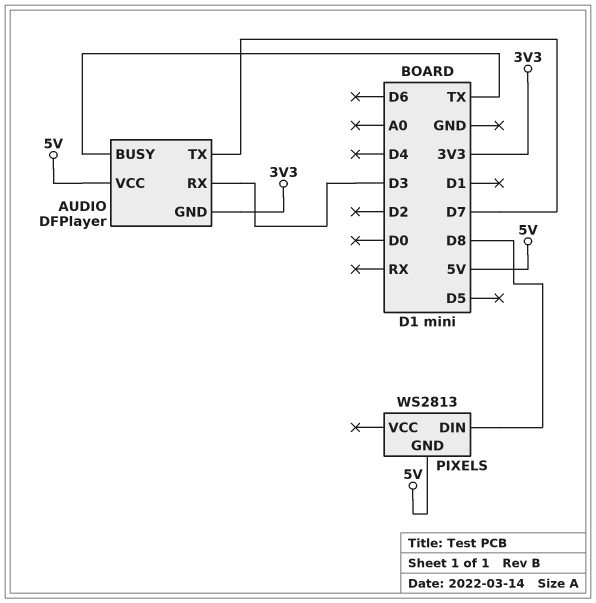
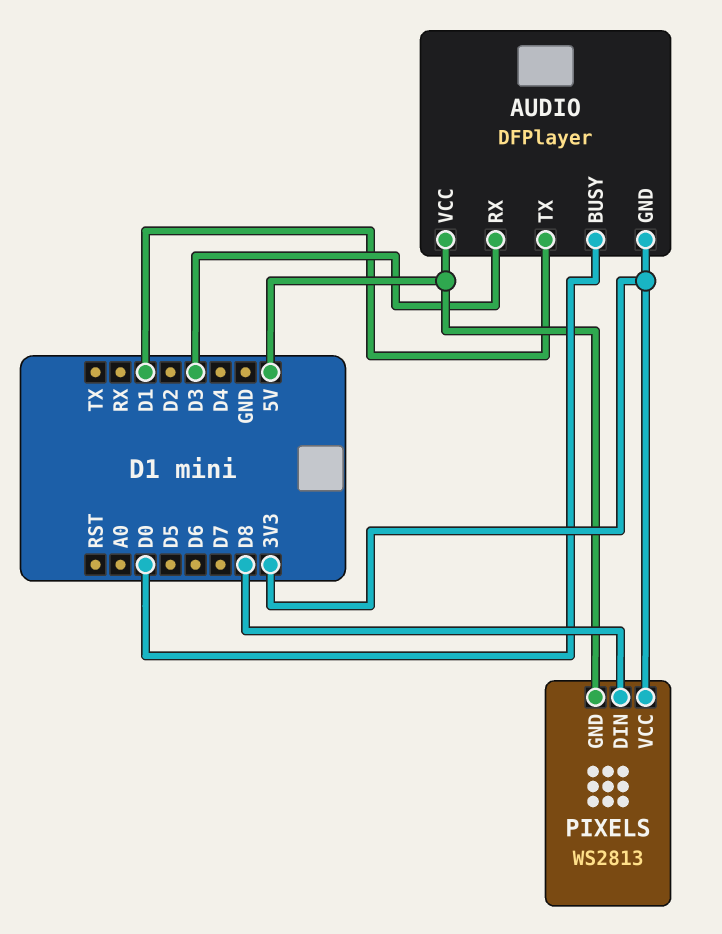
AUDIO pin BUSY: TX -> D0
AUDIO pin TX: D7 -> D1
PIXELS pin VCC: none -> 3V3

